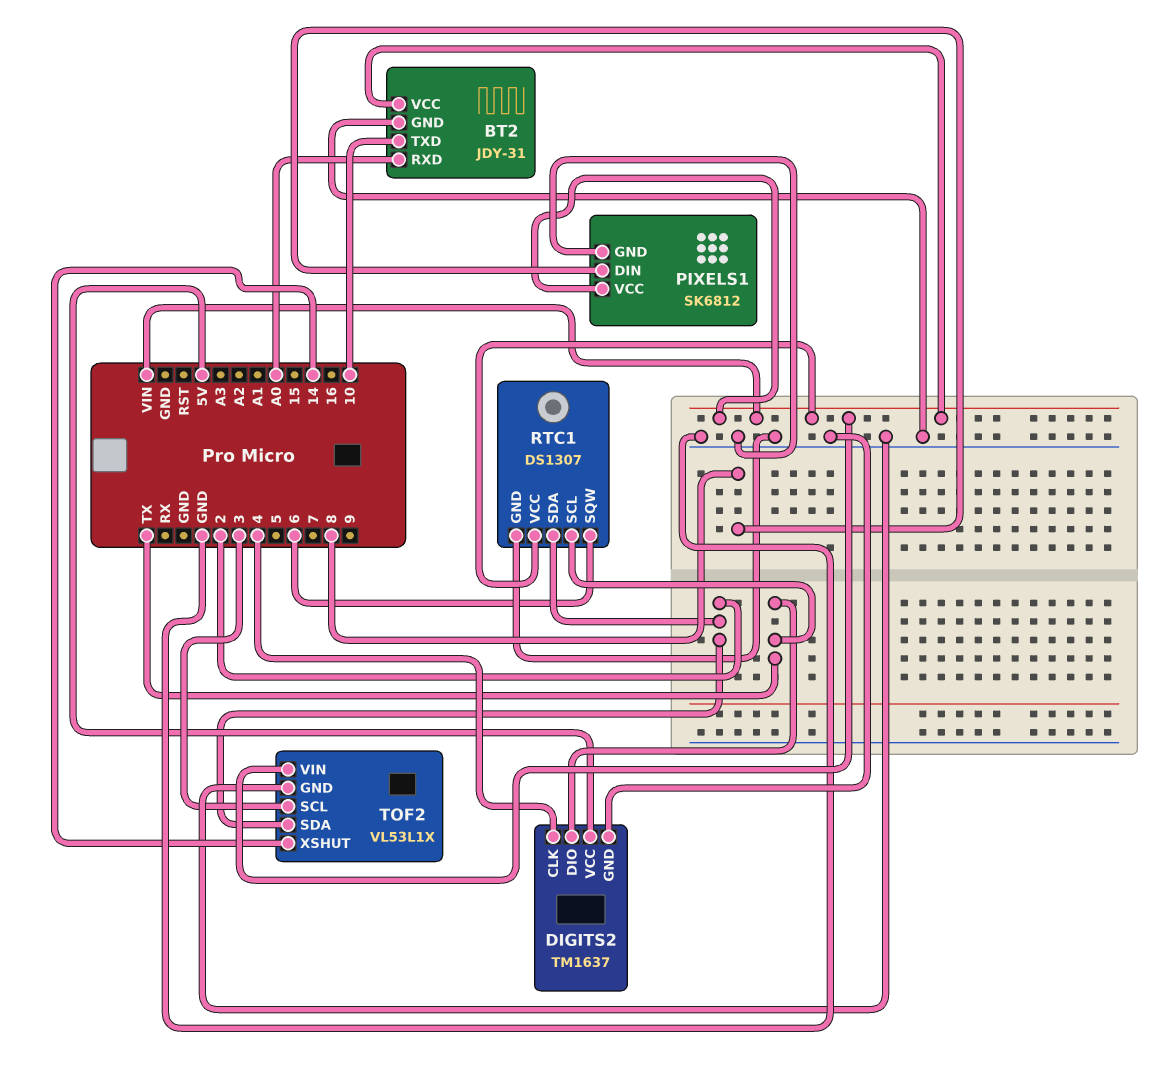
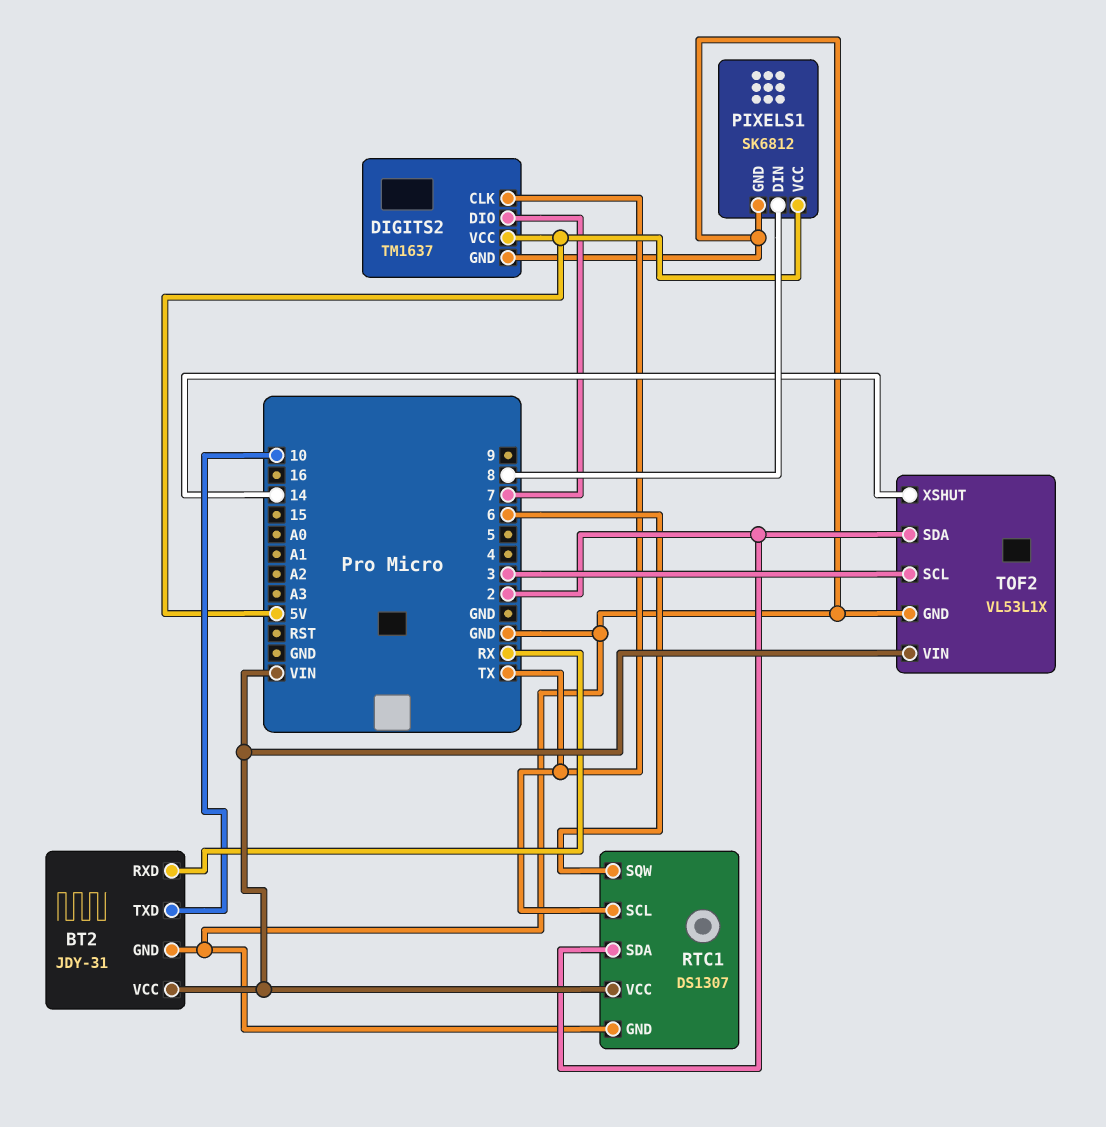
BT2 pin RXD: A0 -> RX
DIGITS2 pin CLK: 4 -> TX
DIGITS2 pin DIO: TX -> 7
PIXELS1 pin VCC: VIN -> 5V

